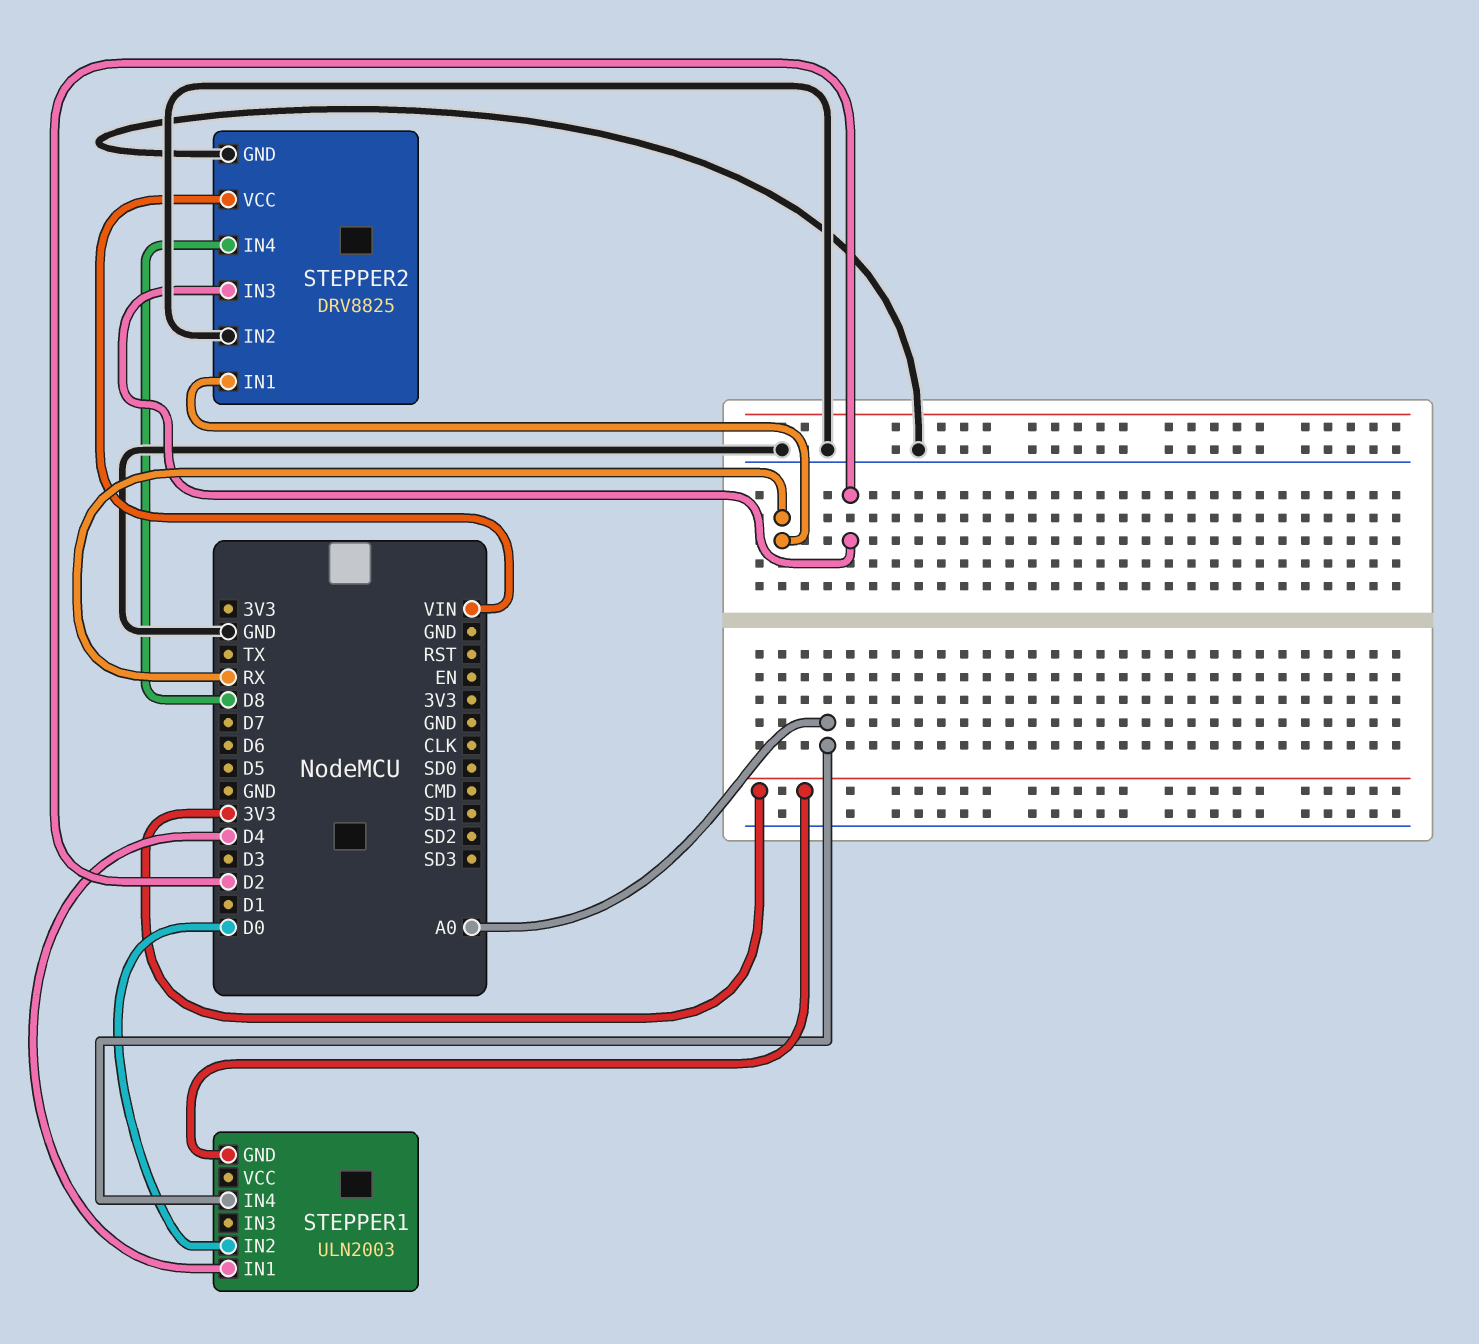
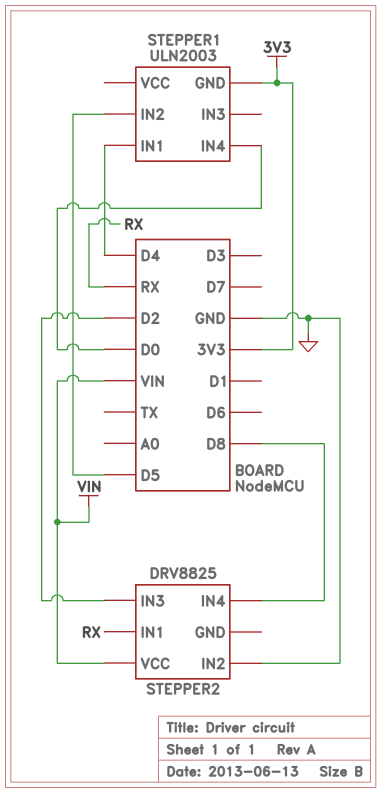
STEPPER1 pin IN2: D0 -> D5
STEPPER1 pin IN4: A0 -> D0
STEPPER2 pin GND: GND -> none

